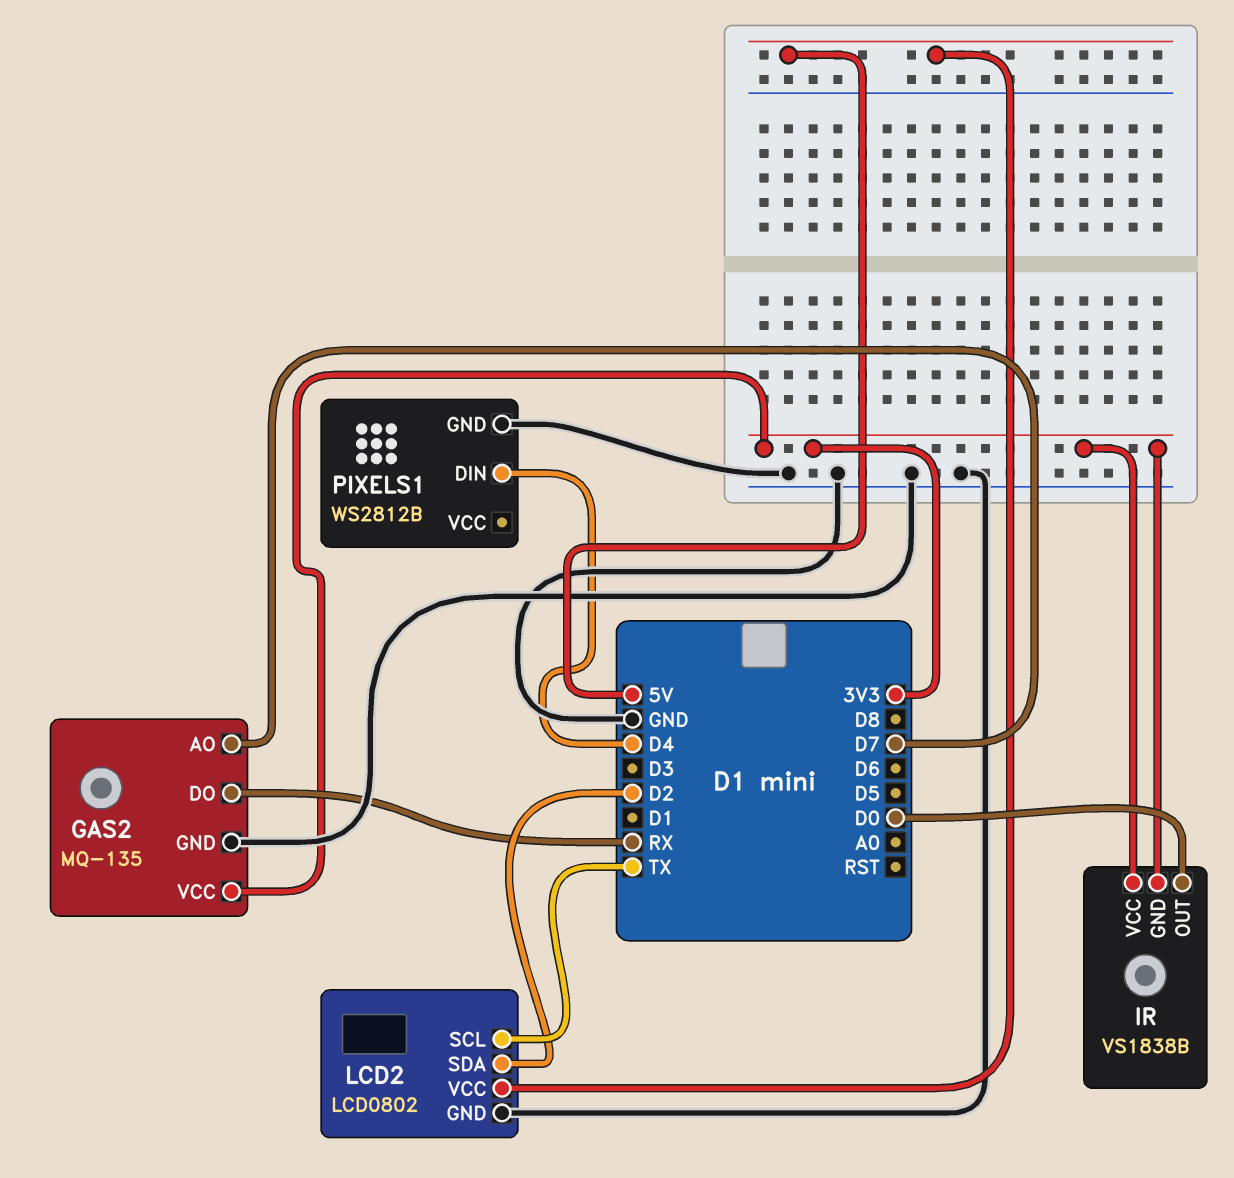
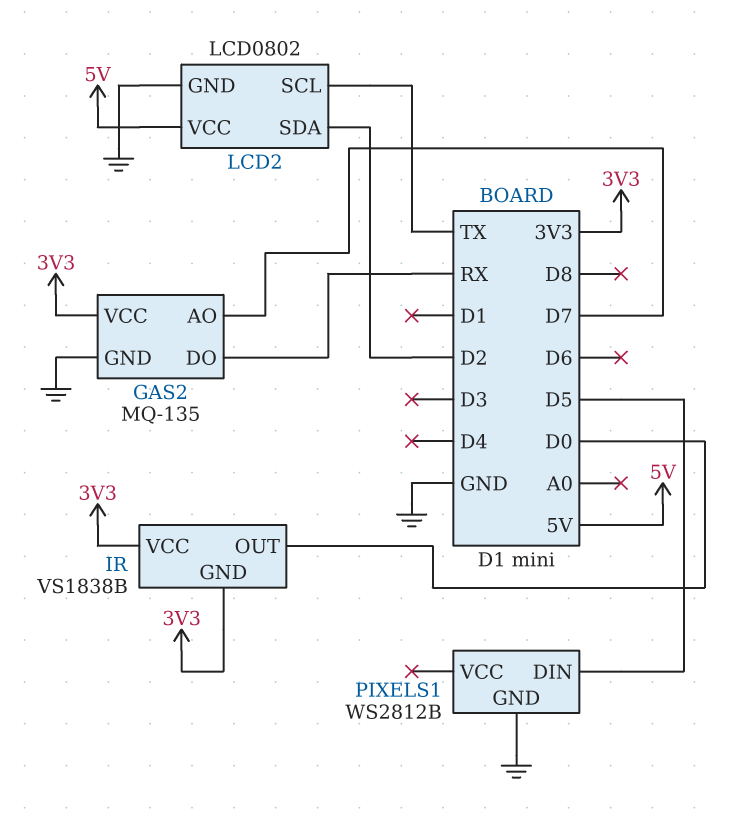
PIXELS1 pin DIN: D4 -> D5

